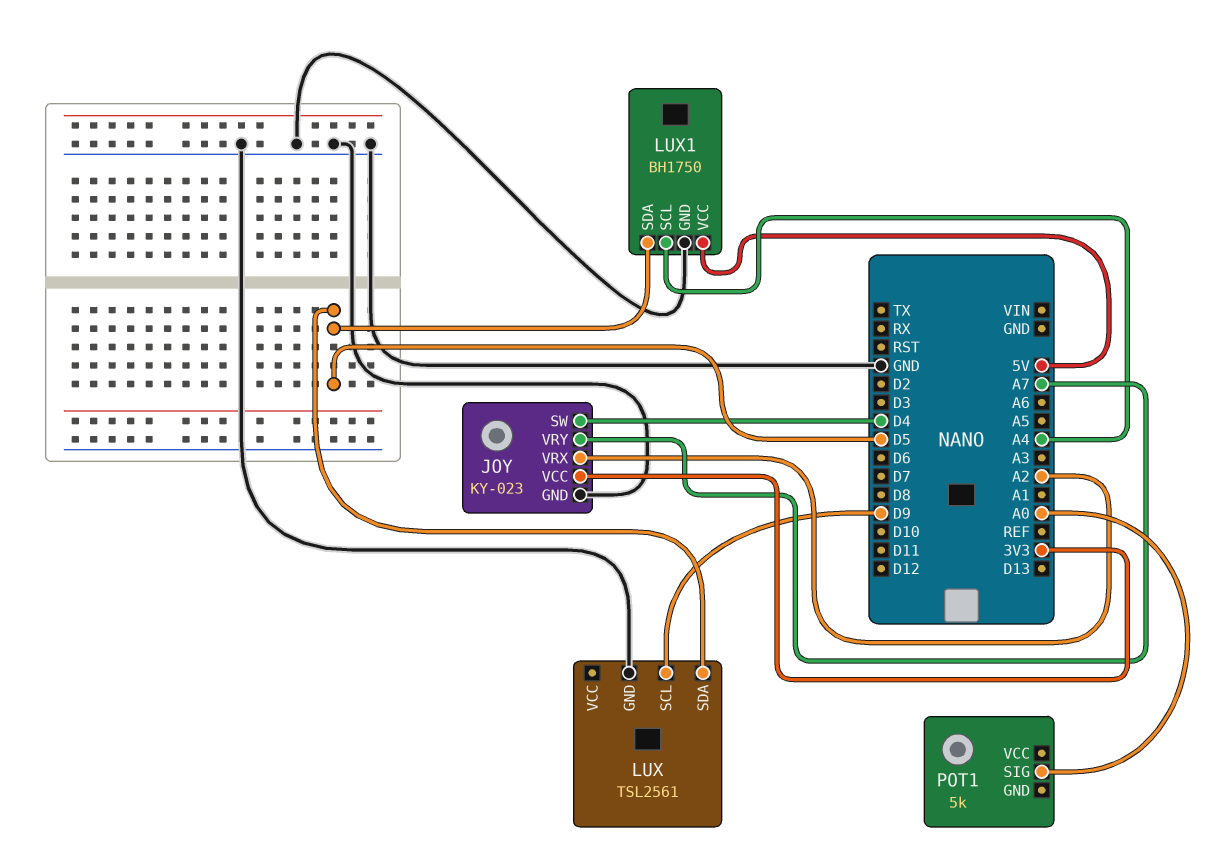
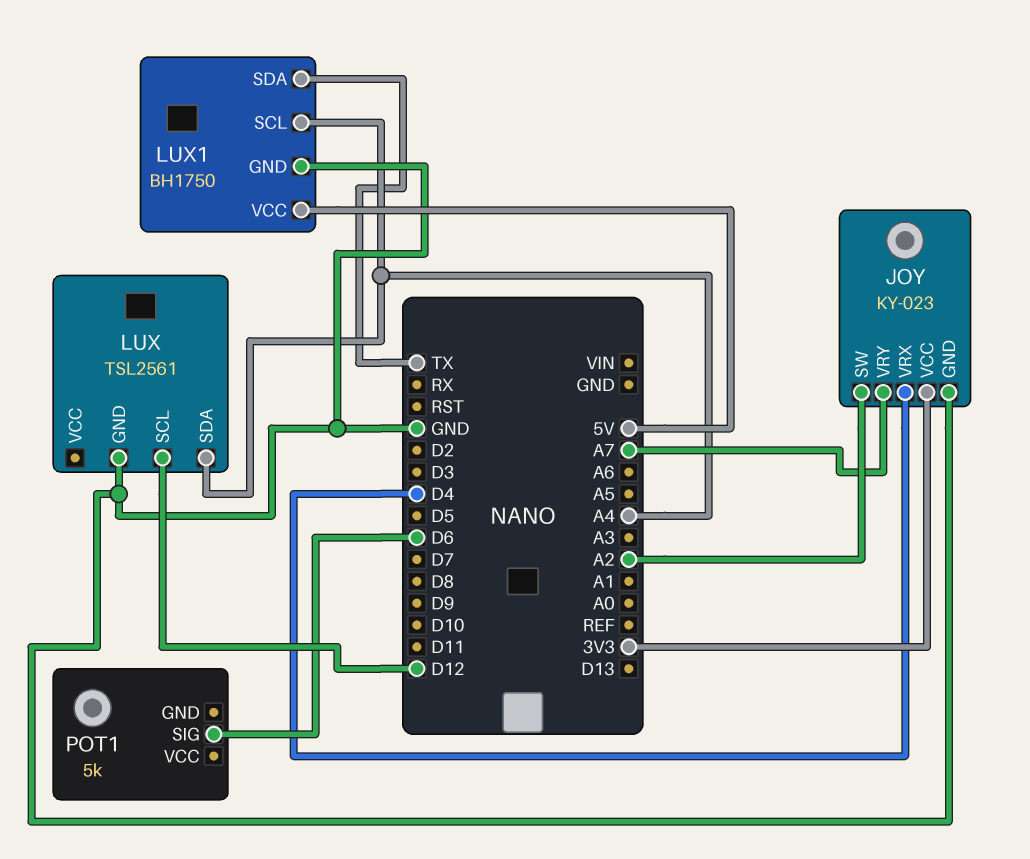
JOY pin SW: D4 -> A2
JOY pin VRX: A2 -> D4
LUX pin SCL: D9 -> D12
LUX pin SDA: D5 -> A4
LUX1 pin SDA: D5 -> TX
POT1 pin SIG: A0 -> D6

